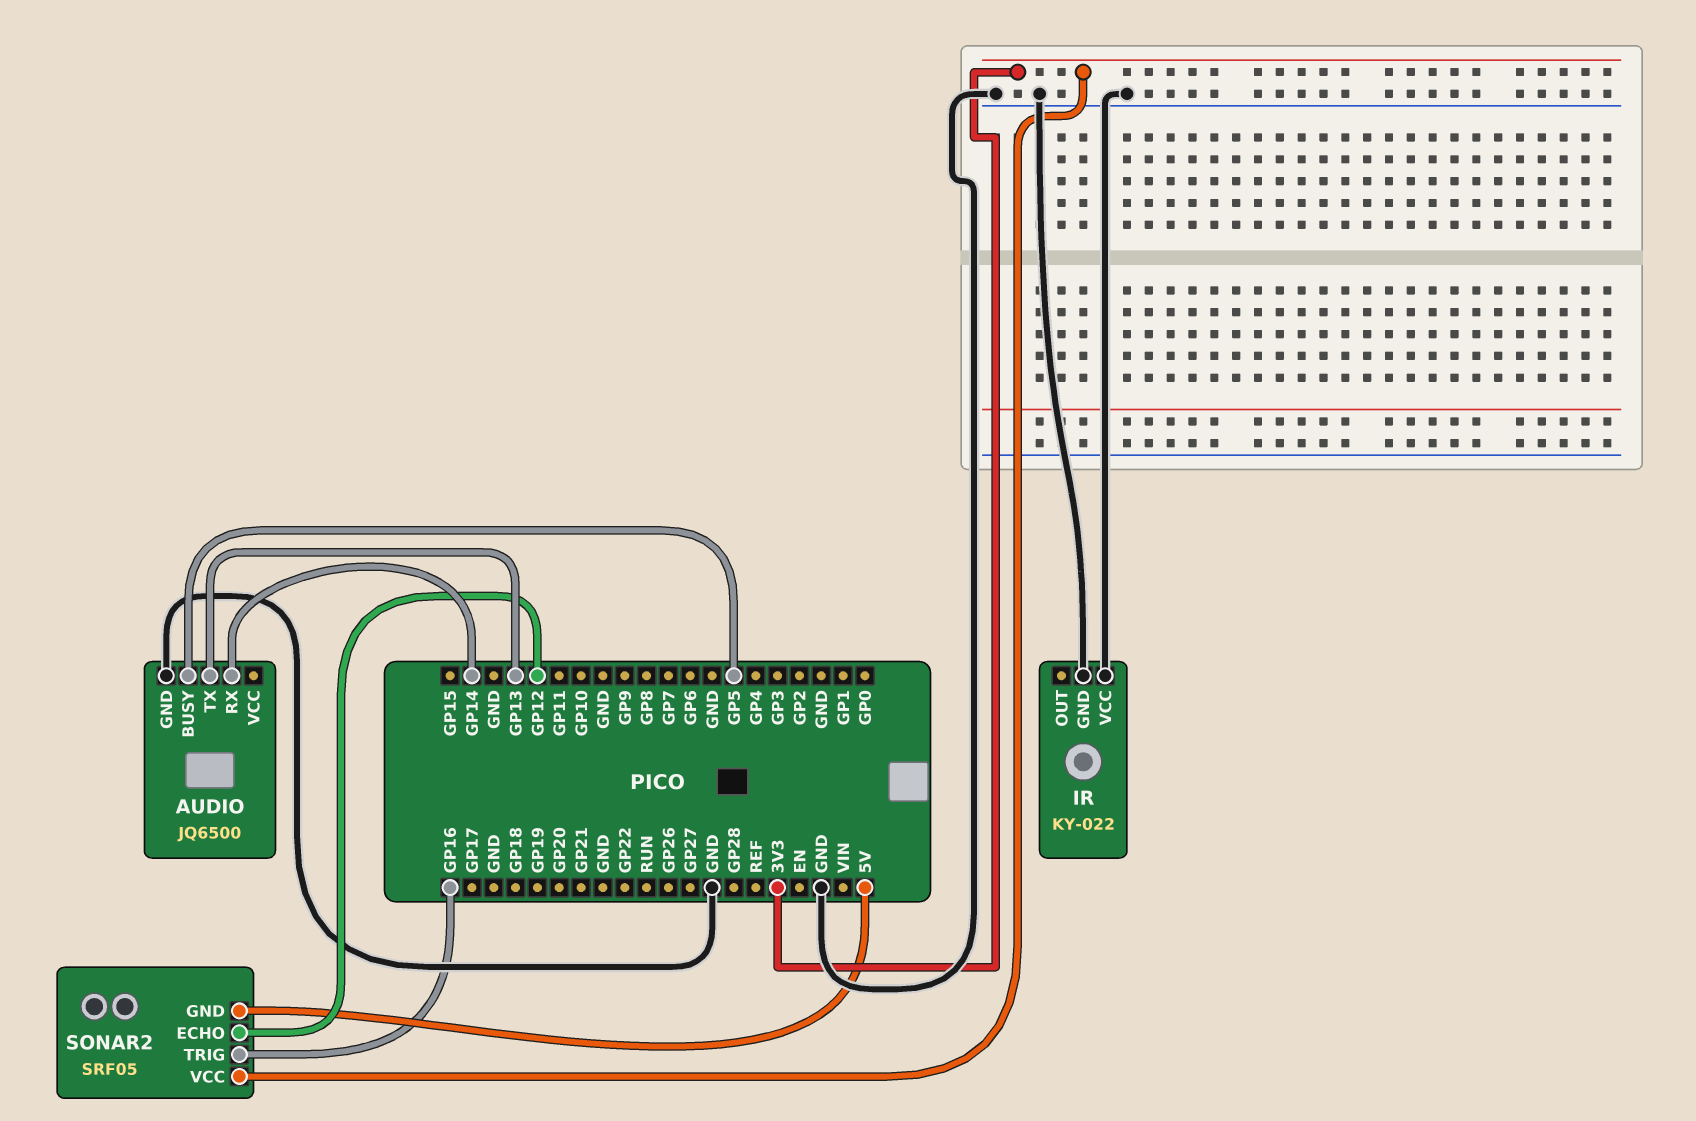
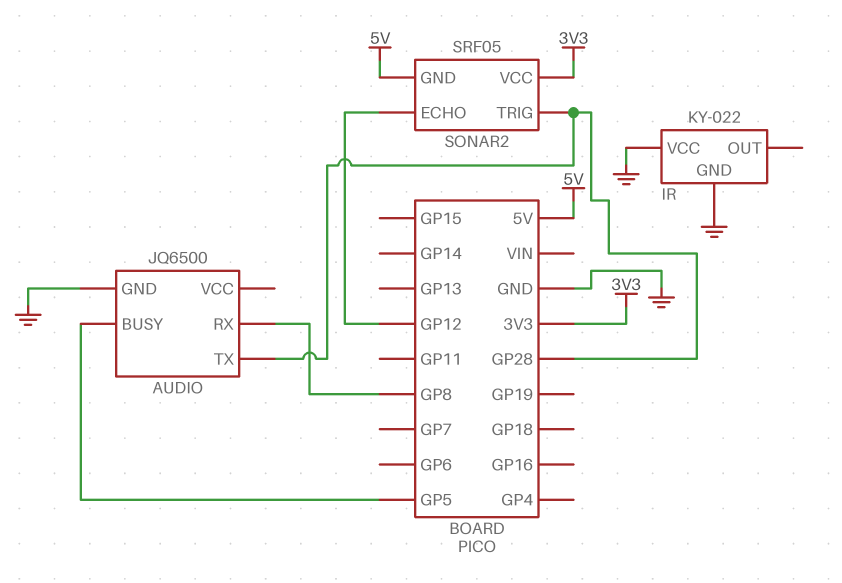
AUDIO pin RX: GP14 -> GP8
AUDIO pin TX: GP13 -> GP28
SONAR2 pin TRIG: GP16 -> GP28

